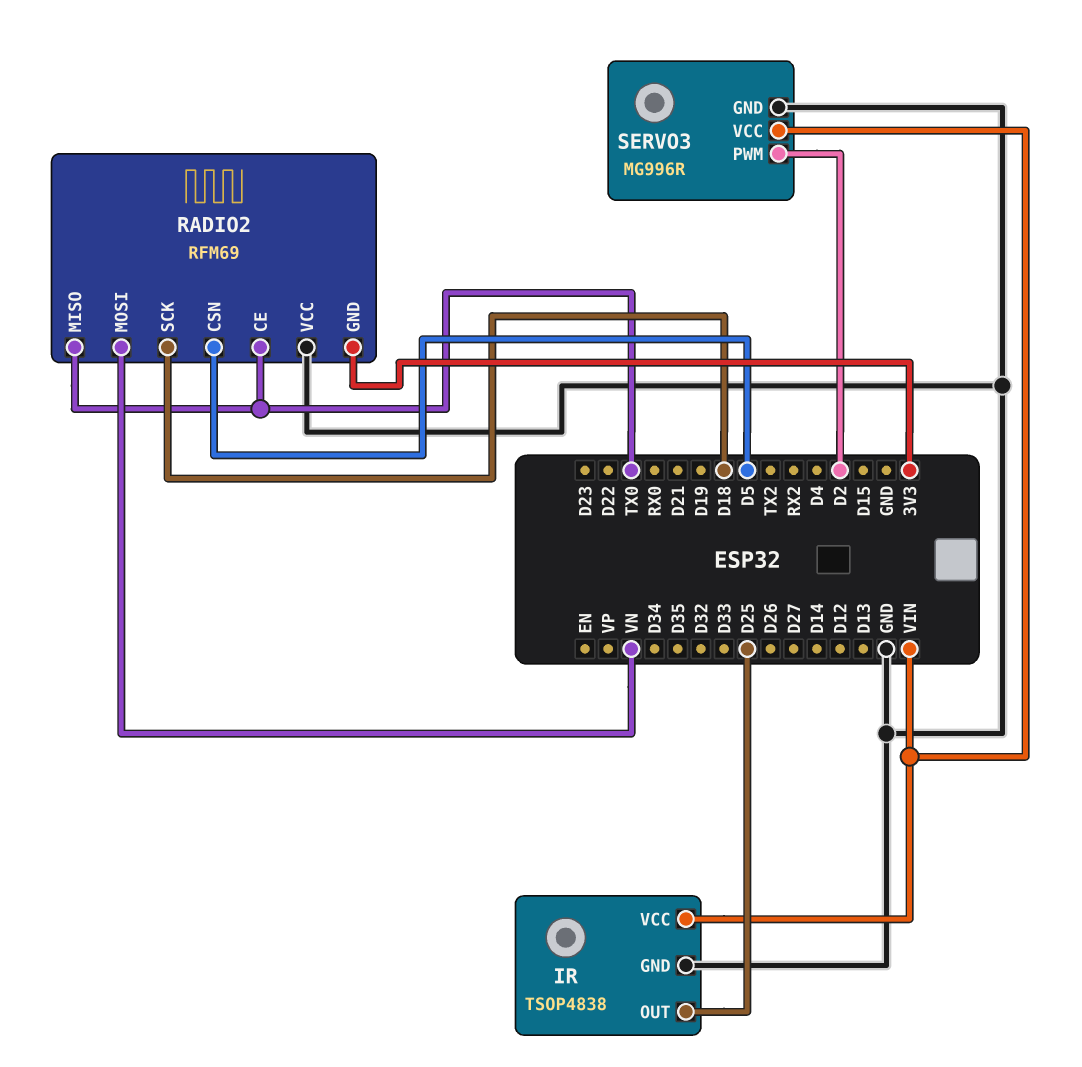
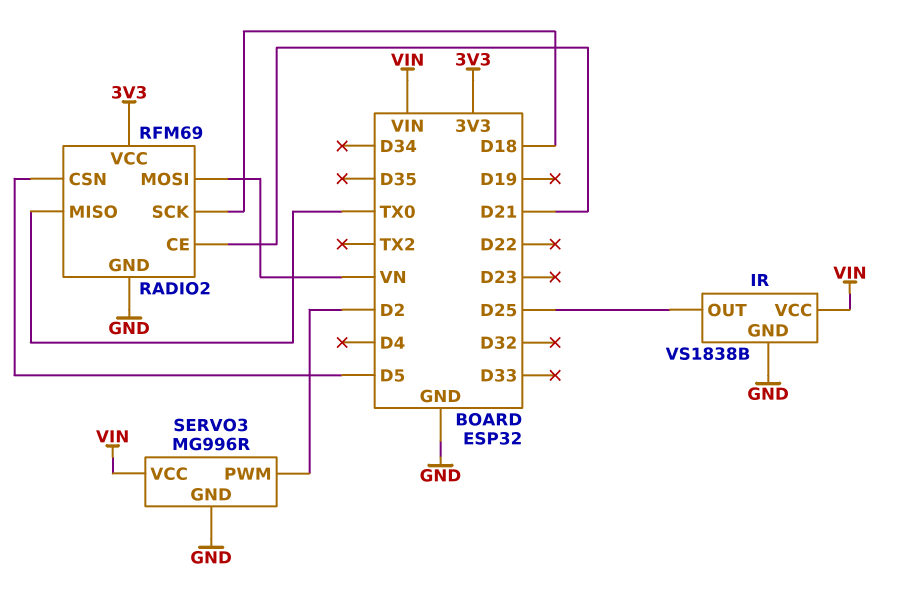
IR: TSOP4838 -> VS1838B
RADIO2 pin CE: TX0 -> D21
RADIO2 pin GND: 3V3 -> GND
RADIO2 pin VCC: GND -> 3V3

